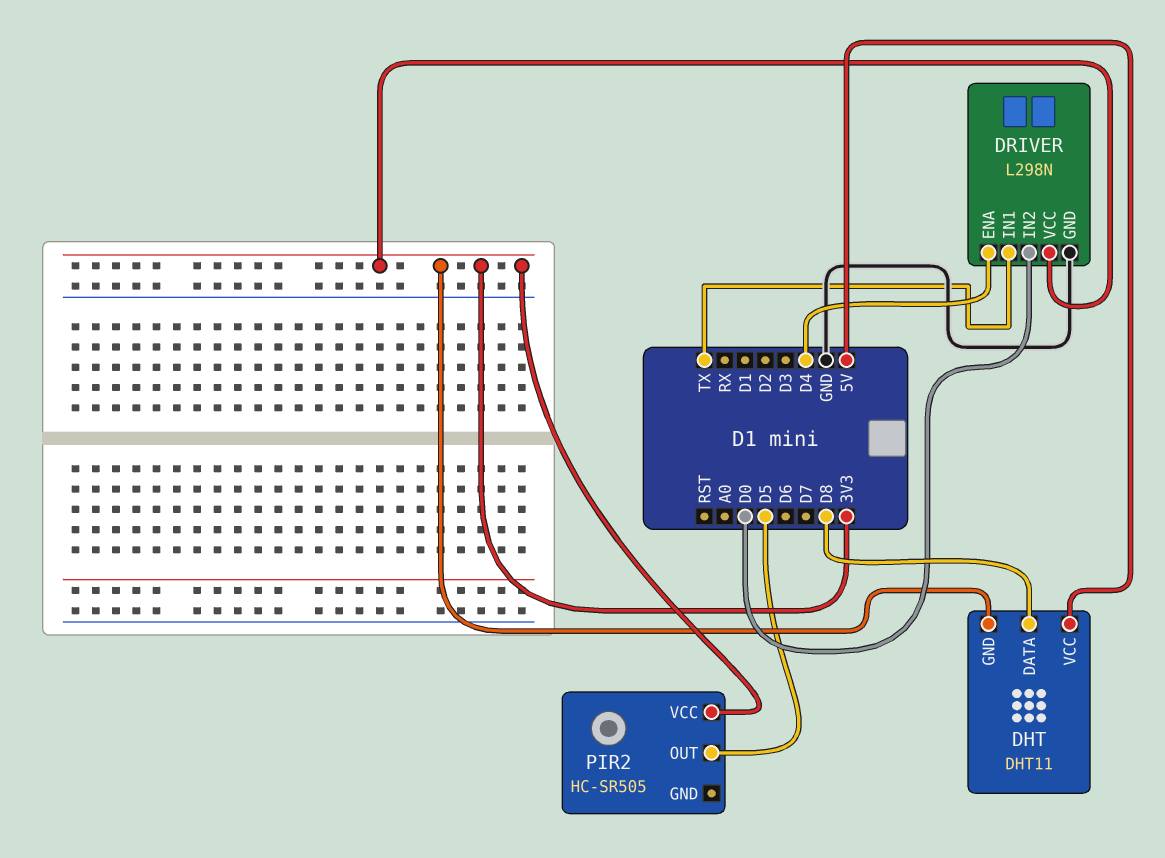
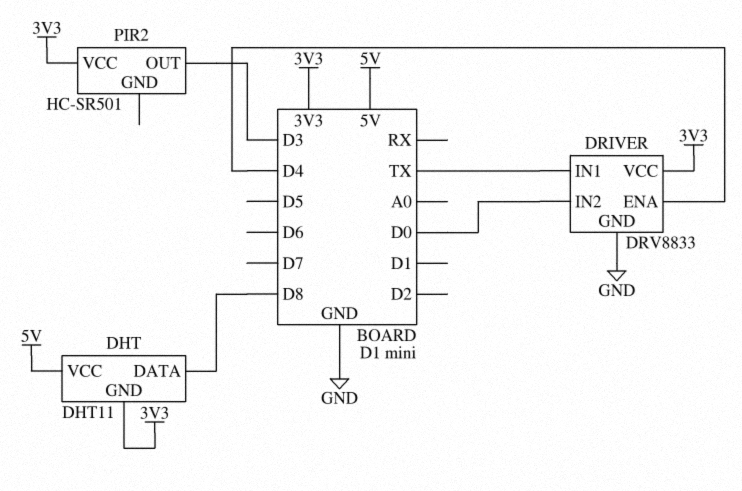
DRIVER: L298N -> DRV8833
PIR2: HC-SR505 -> HC-SR501
PIR2 pin OUT: D5 -> D3

